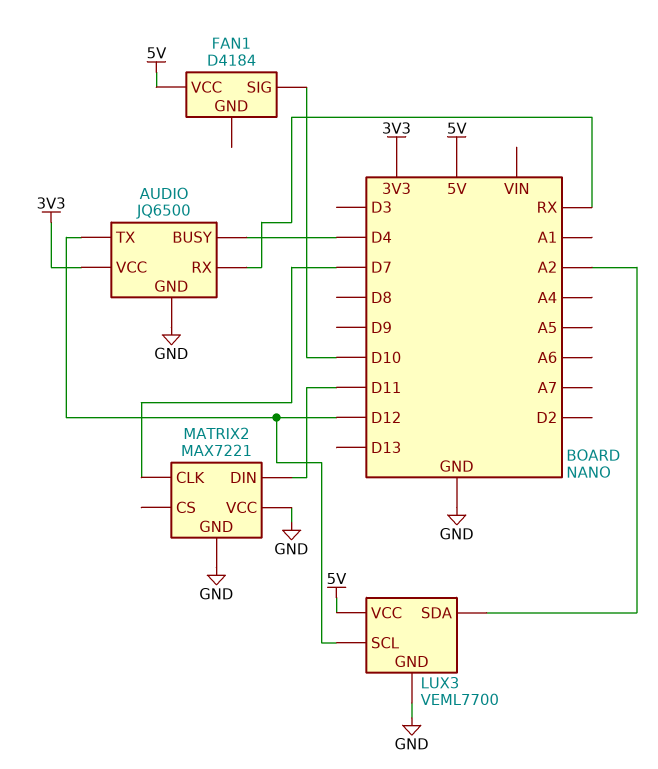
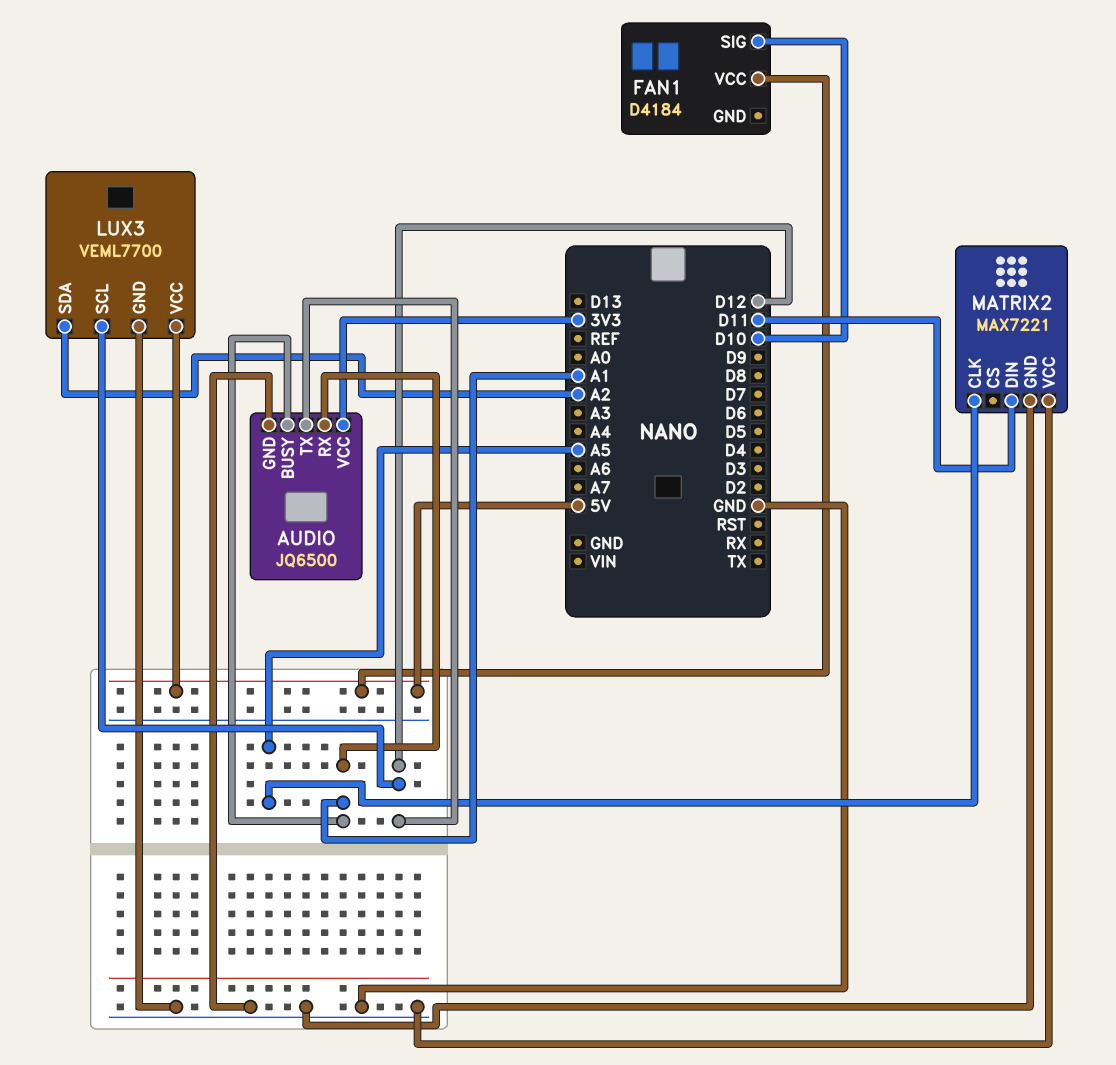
AUDIO pin BUSY: D4 -> A1
AUDIO pin RX: RX -> A1
MATRIX2 pin CLK: D7 -> A5

